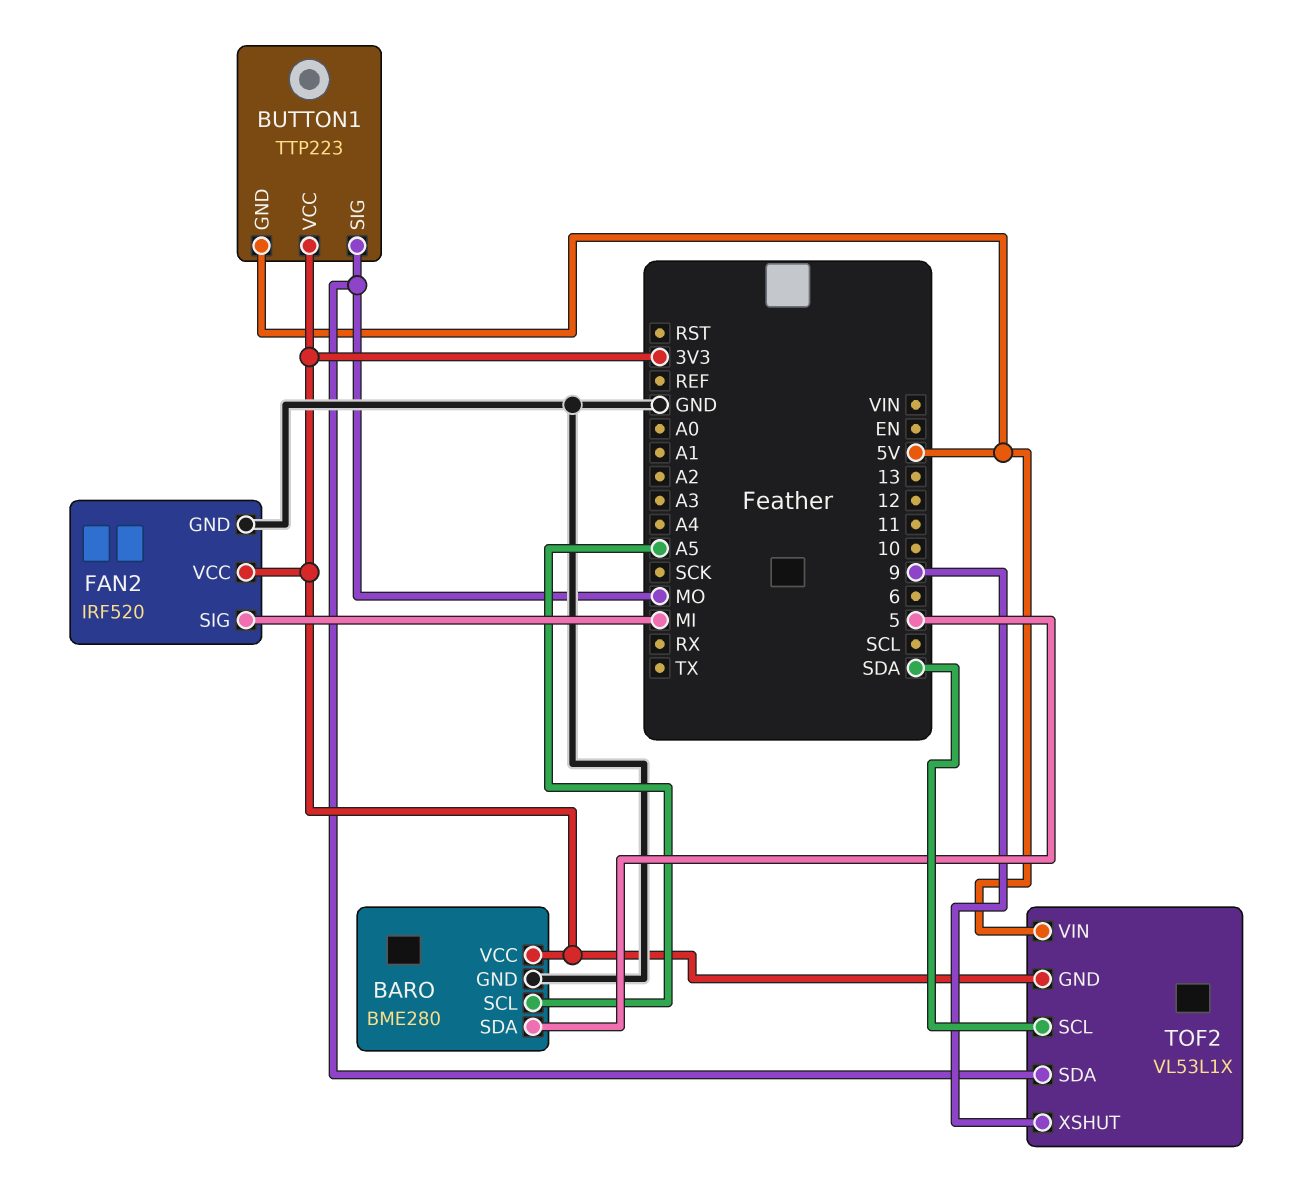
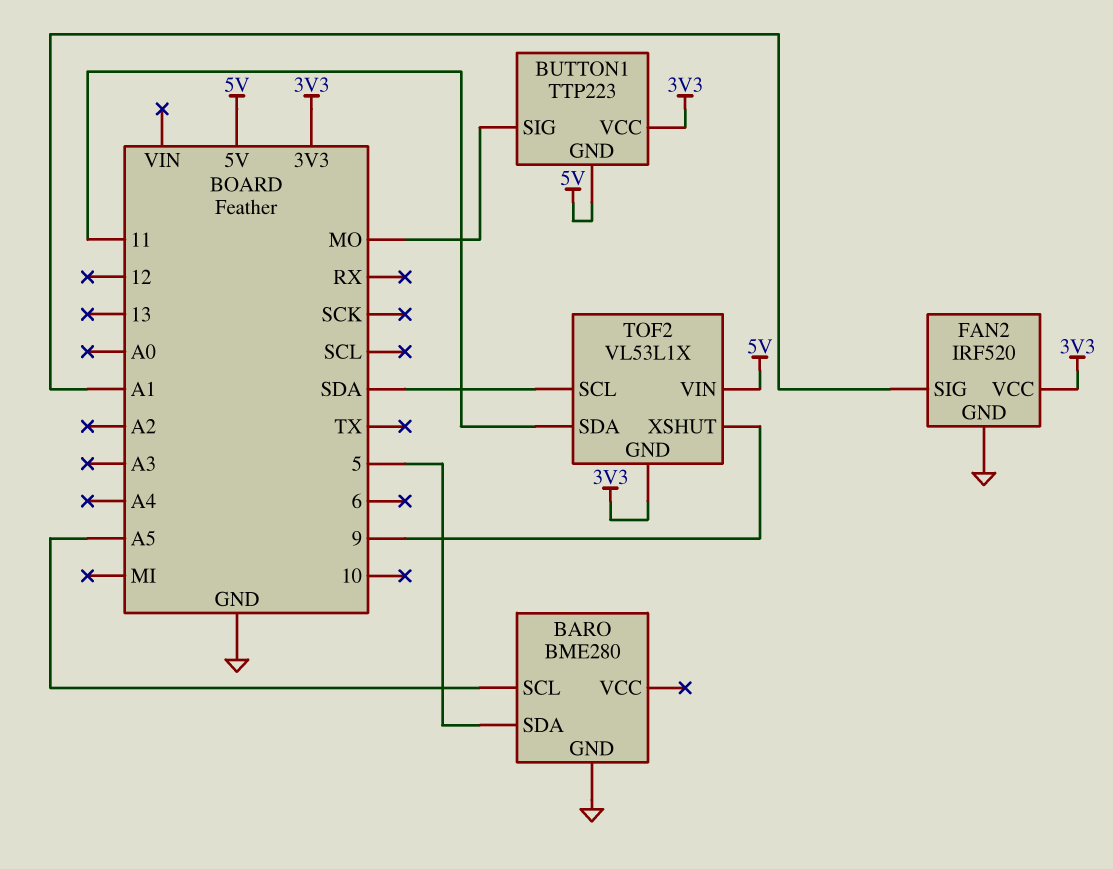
BARO pin VCC: 3V3 -> none
FAN2 pin SIG: MI -> A1
TOF2 pin SDA: MO -> 11

